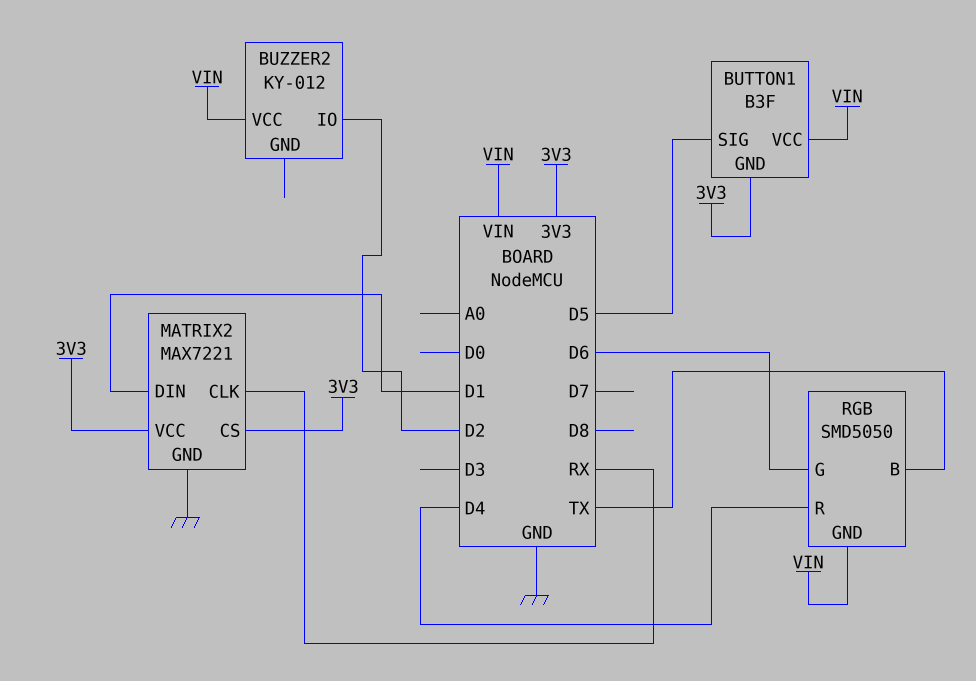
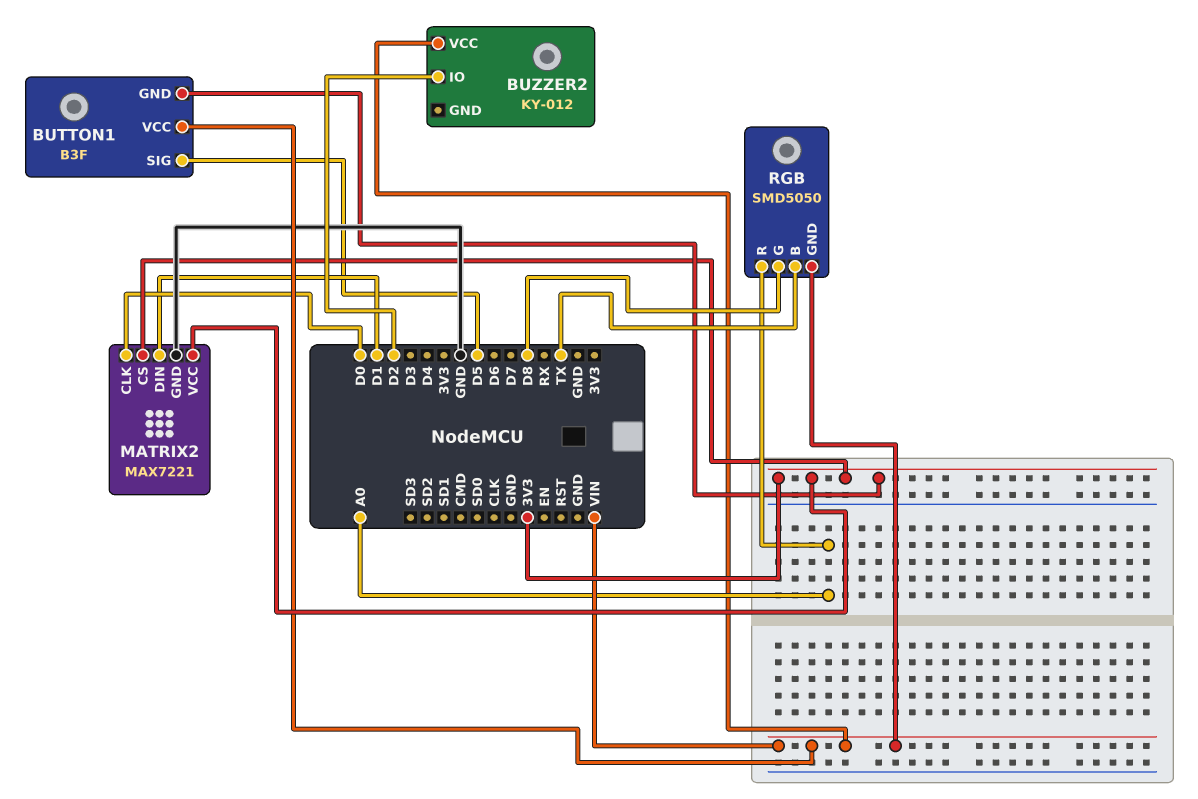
MATRIX2 pin CLK: RX -> D0
RGB pin G: D6 -> D8
RGB pin R: D4 -> A0

